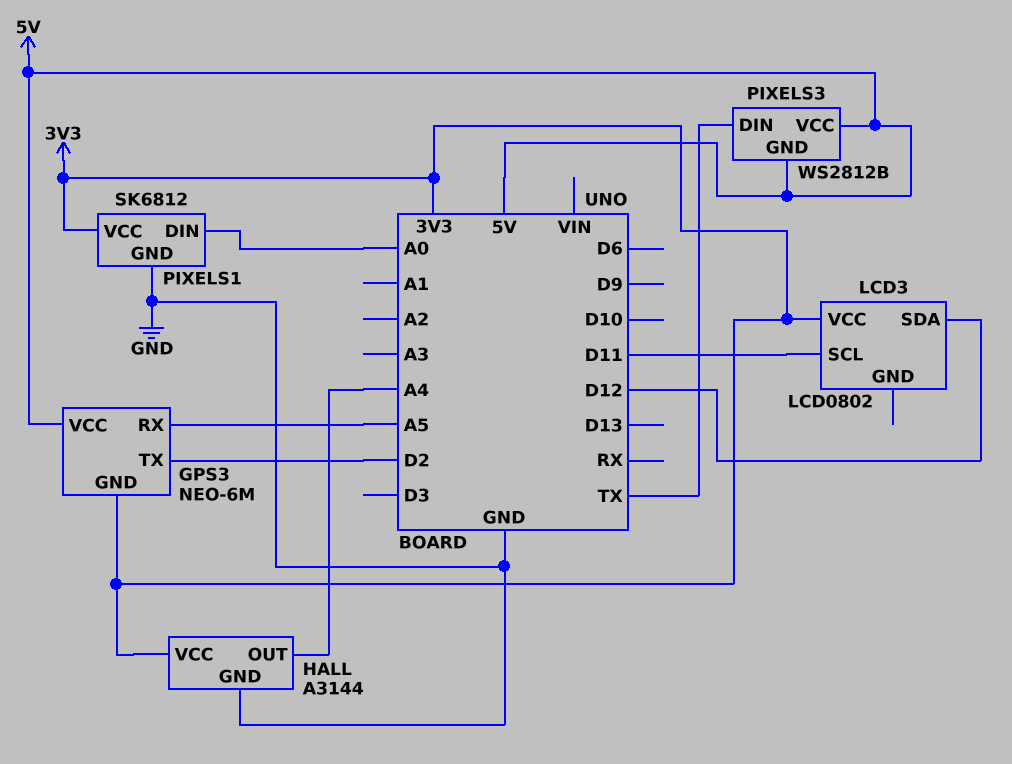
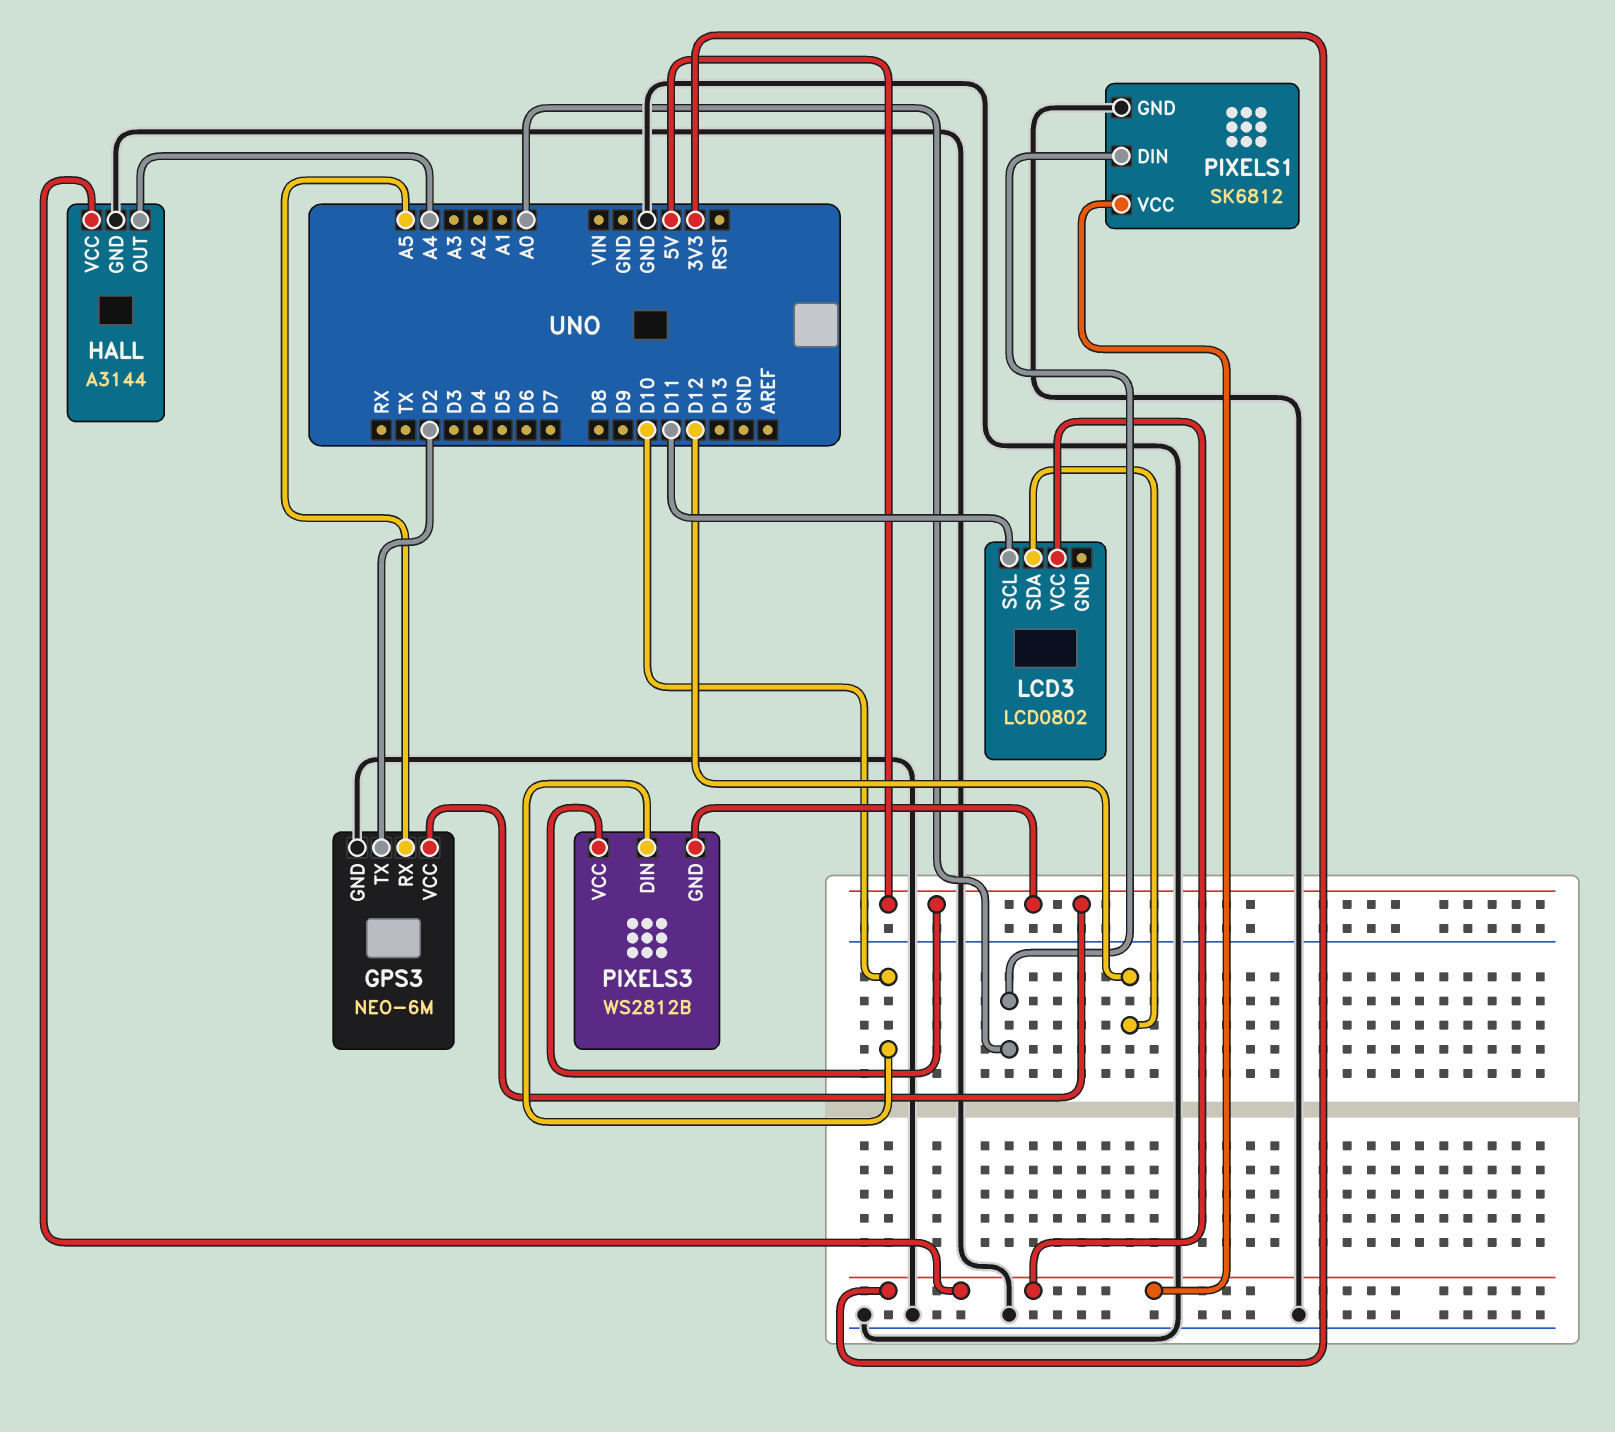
GPS3 pin GND: 3V3 -> GND
PIXELS3 pin DIN: TX -> D10

